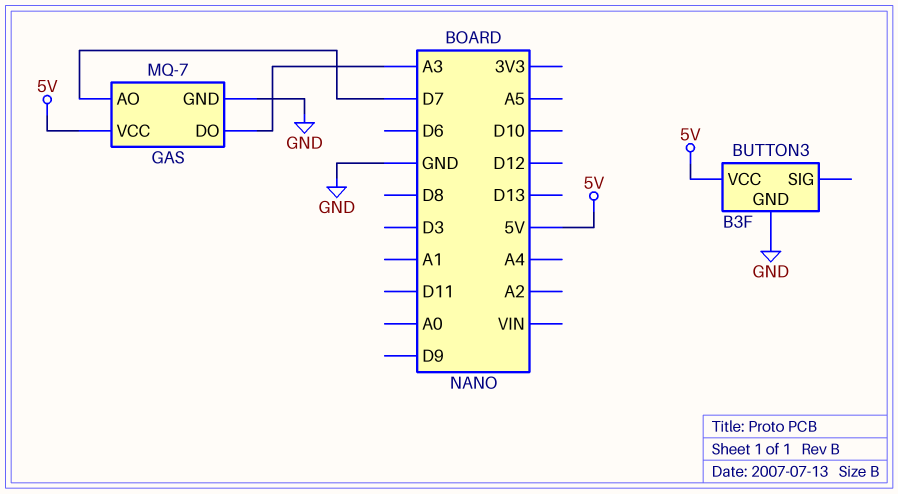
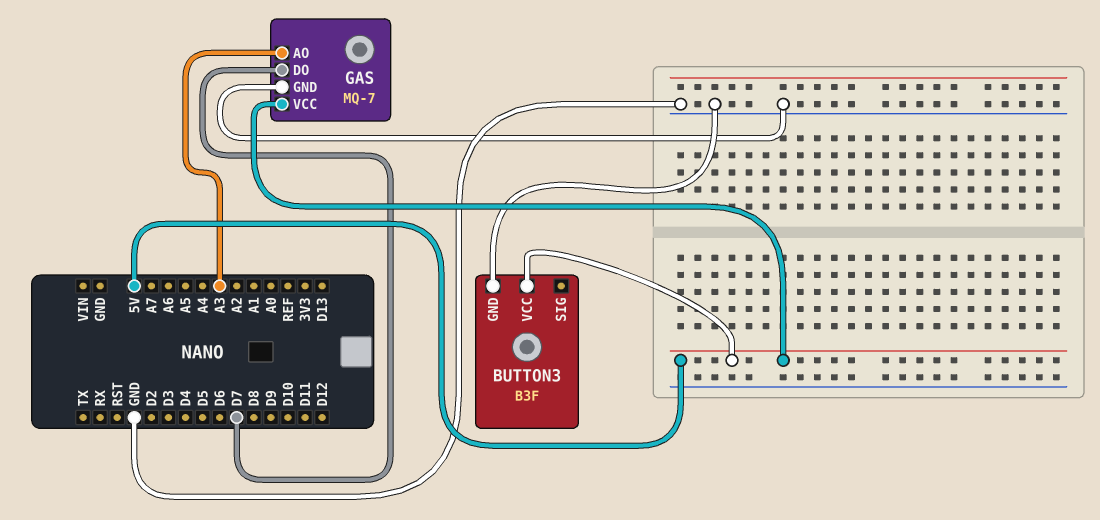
GAS pin AO: D7 -> A3
GAS pin DO: A3 -> D7

